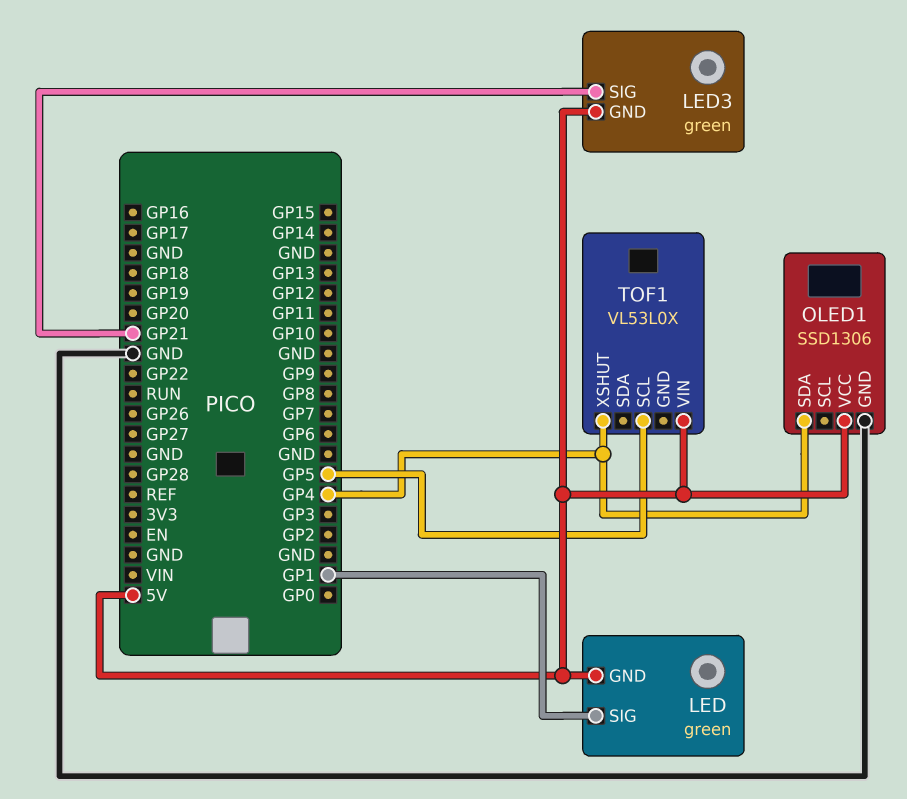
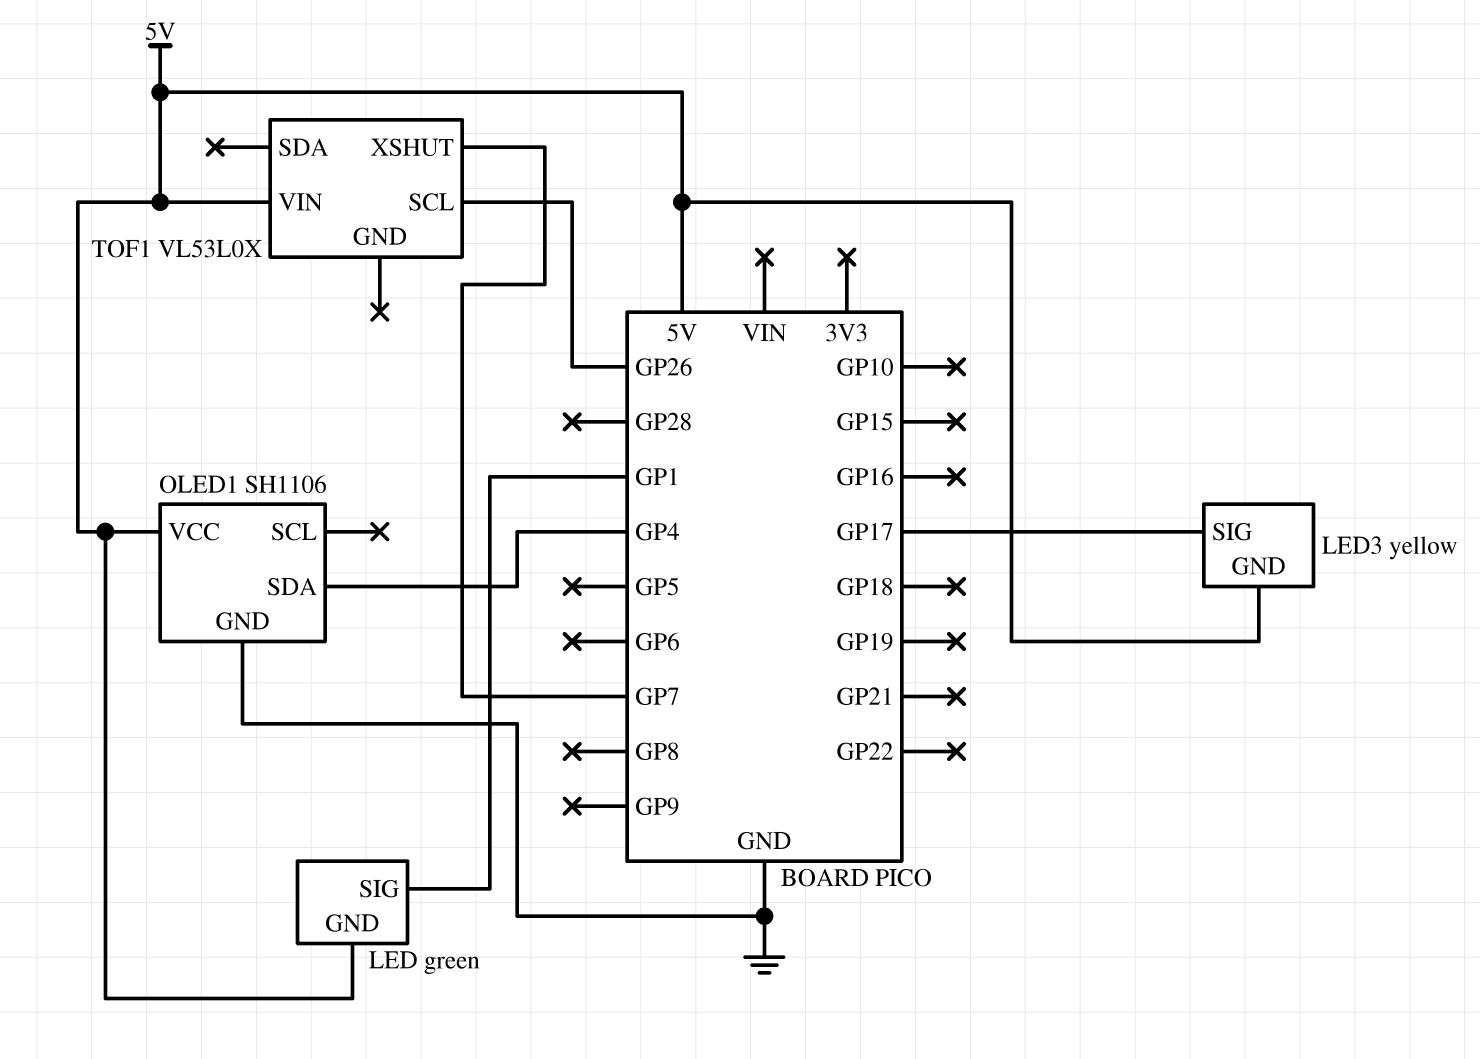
LED3: green -> yellow
LED3 pin SIG: GP21 -> GP17
OLED1: SSD1306 -> SH1106
TOF1 pin SCL: GP5 -> GP26
TOF1 pin XSHUT: GP4 -> GP7

